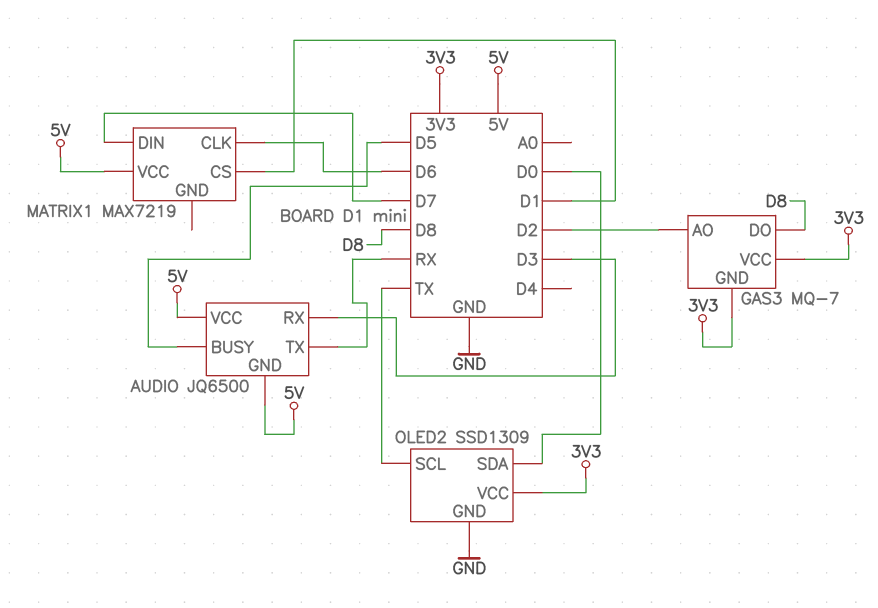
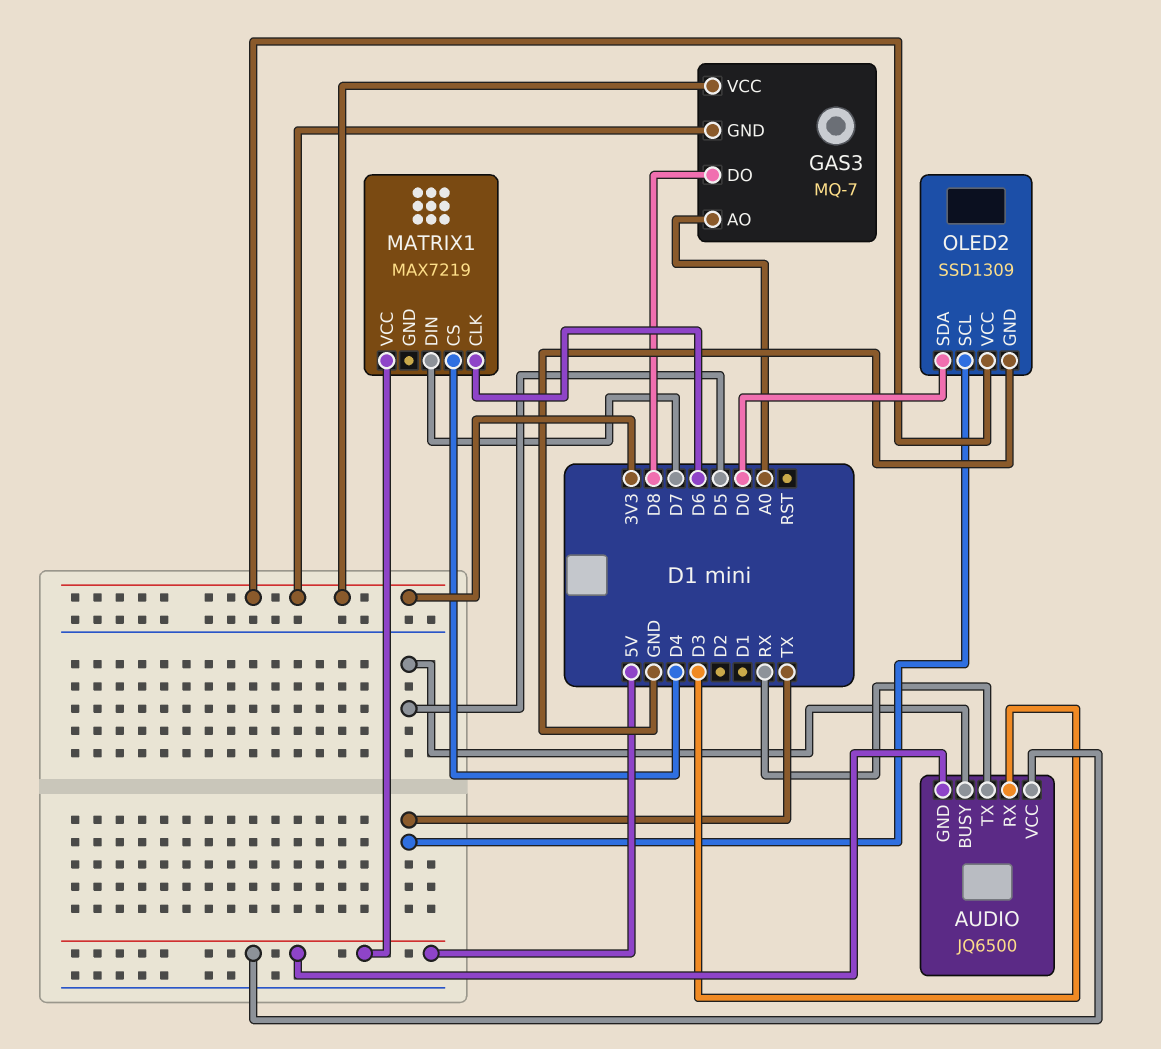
GAS3 pin AO: D2 -> A0
MATRIX1 pin CS: D1 -> D4

